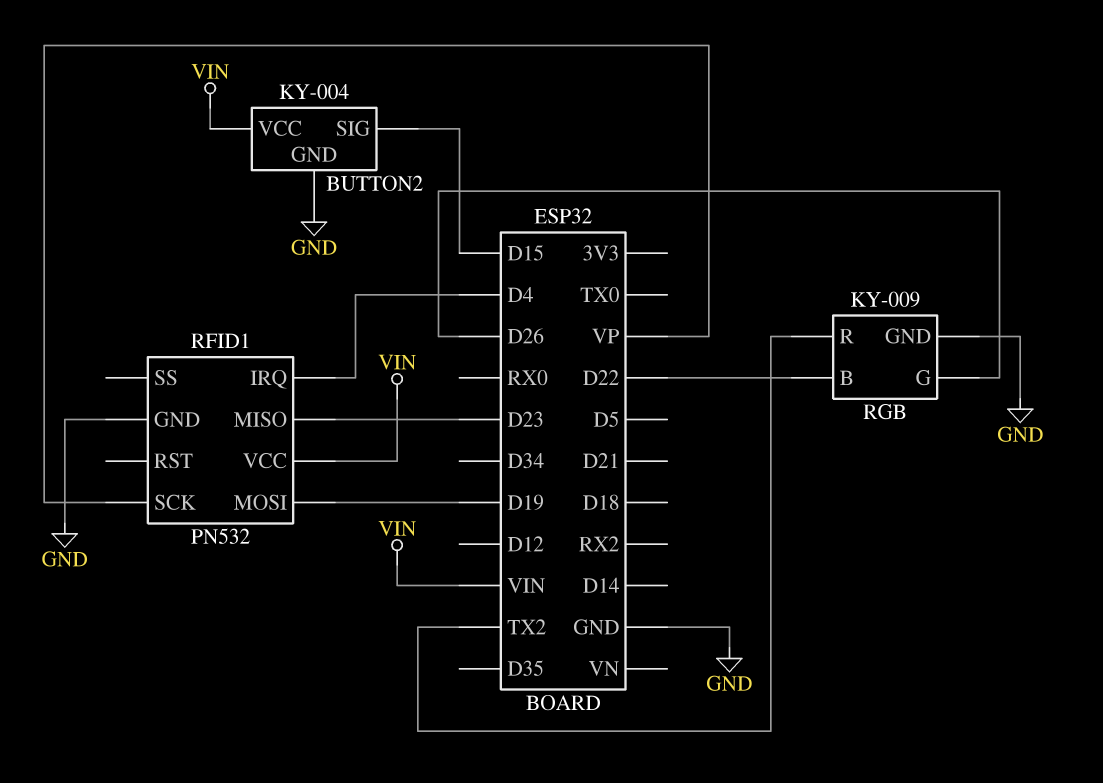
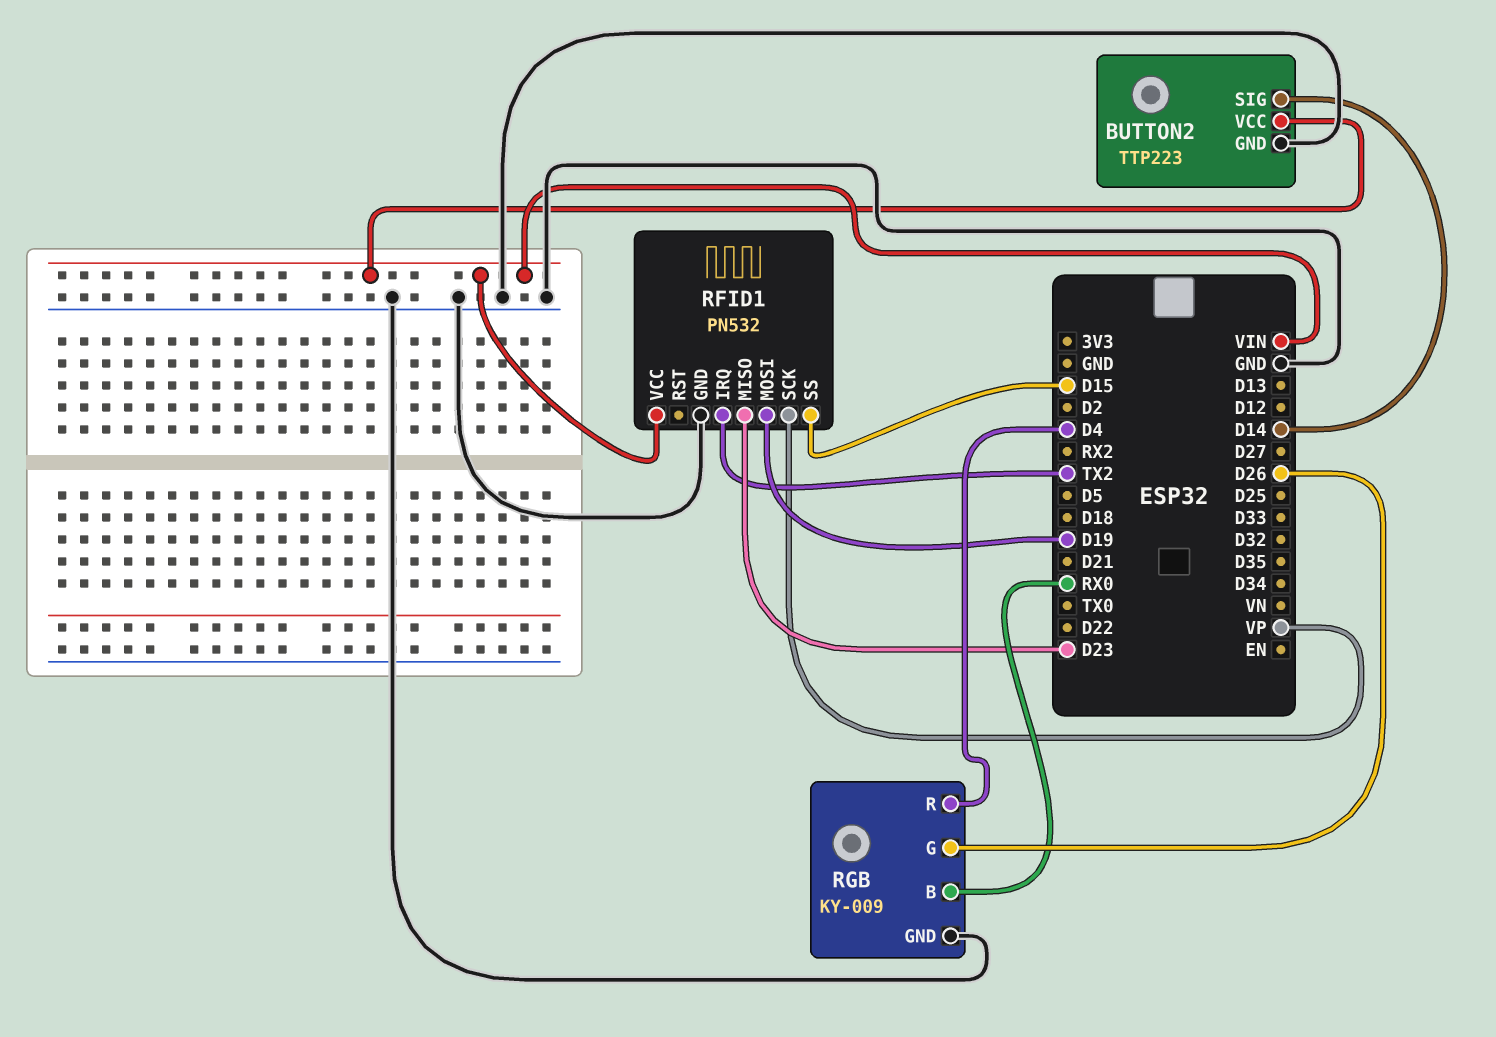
BUTTON2: KY-004 -> TTP223
BUTTON2 pin SIG: D15 -> D14
RFID1 pin IRQ: D4 -> TX2
RFID1 pin SS: none -> D15
RGB pin B: D22 -> RX0
RGB pin R: TX2 -> D4

